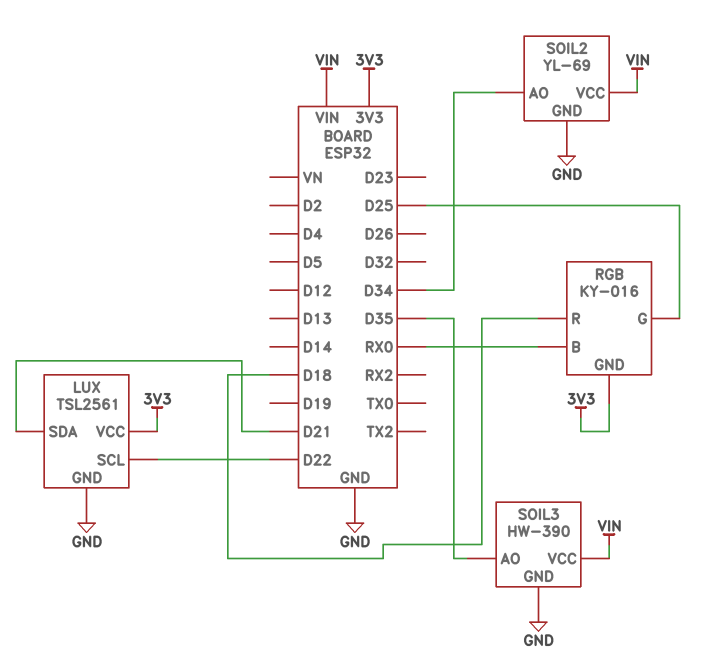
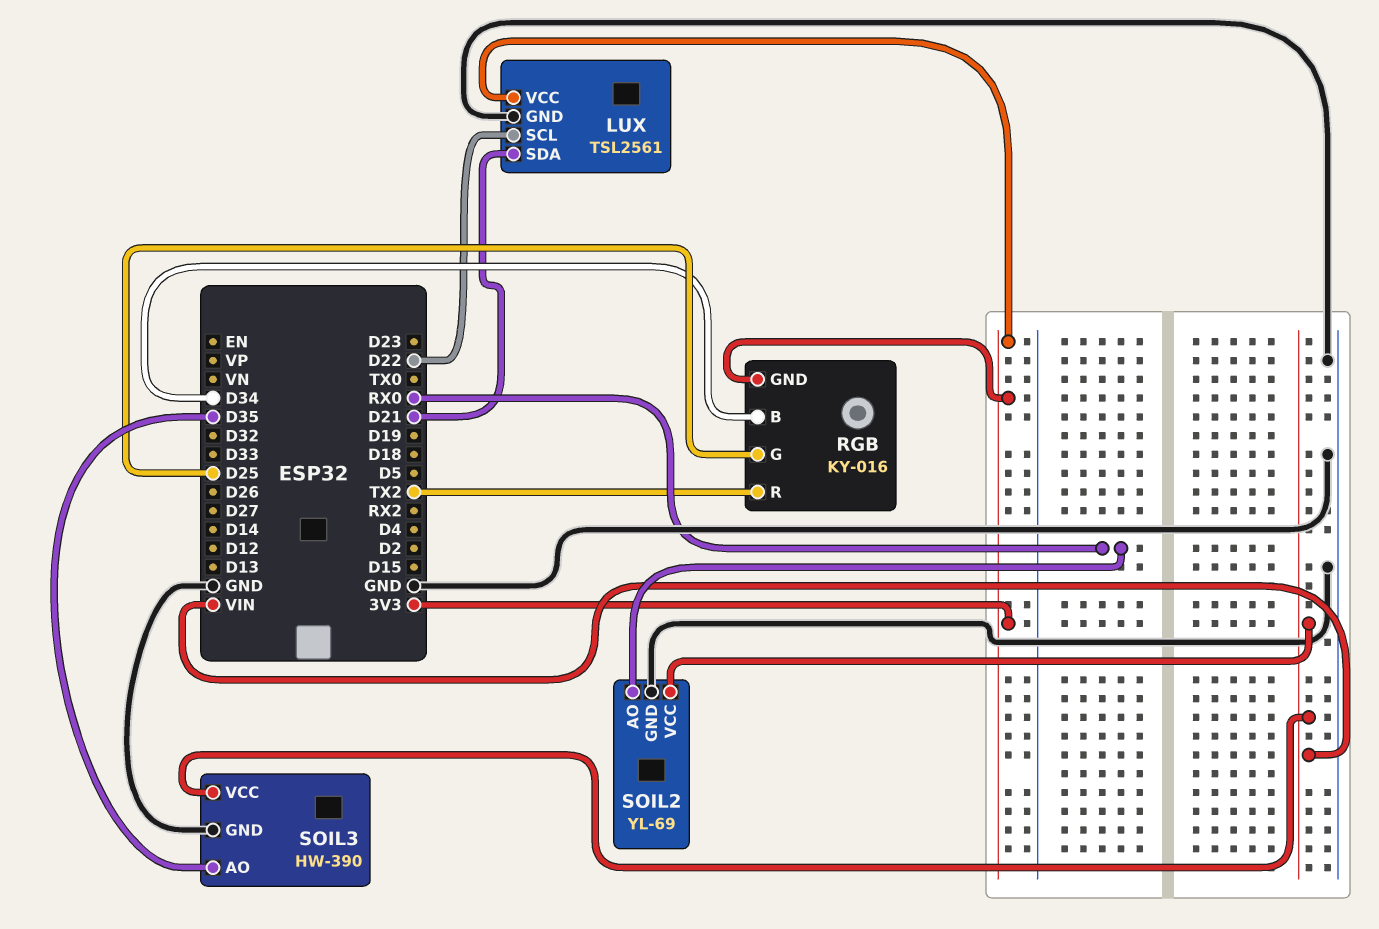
RGB pin B: RX0 -> D34
RGB pin R: D18 -> TX2
SOIL2 pin AO: D34 -> RX0

